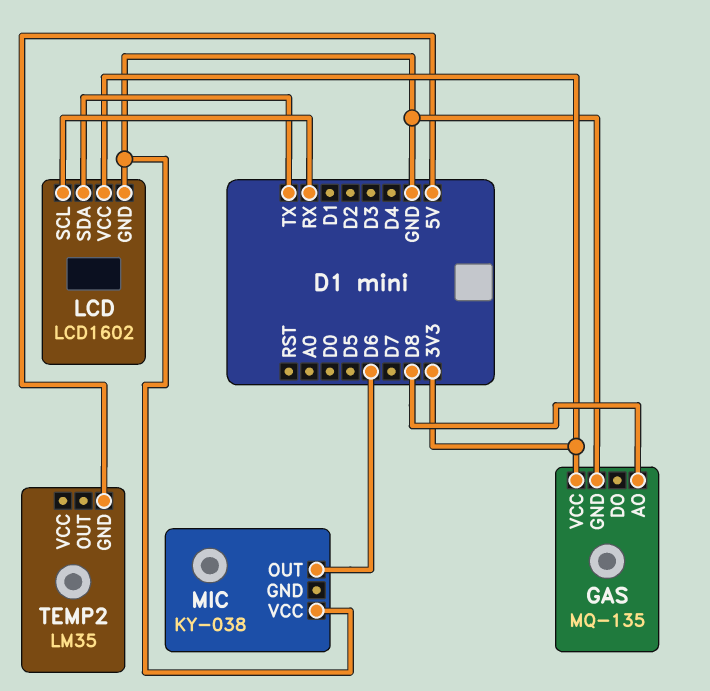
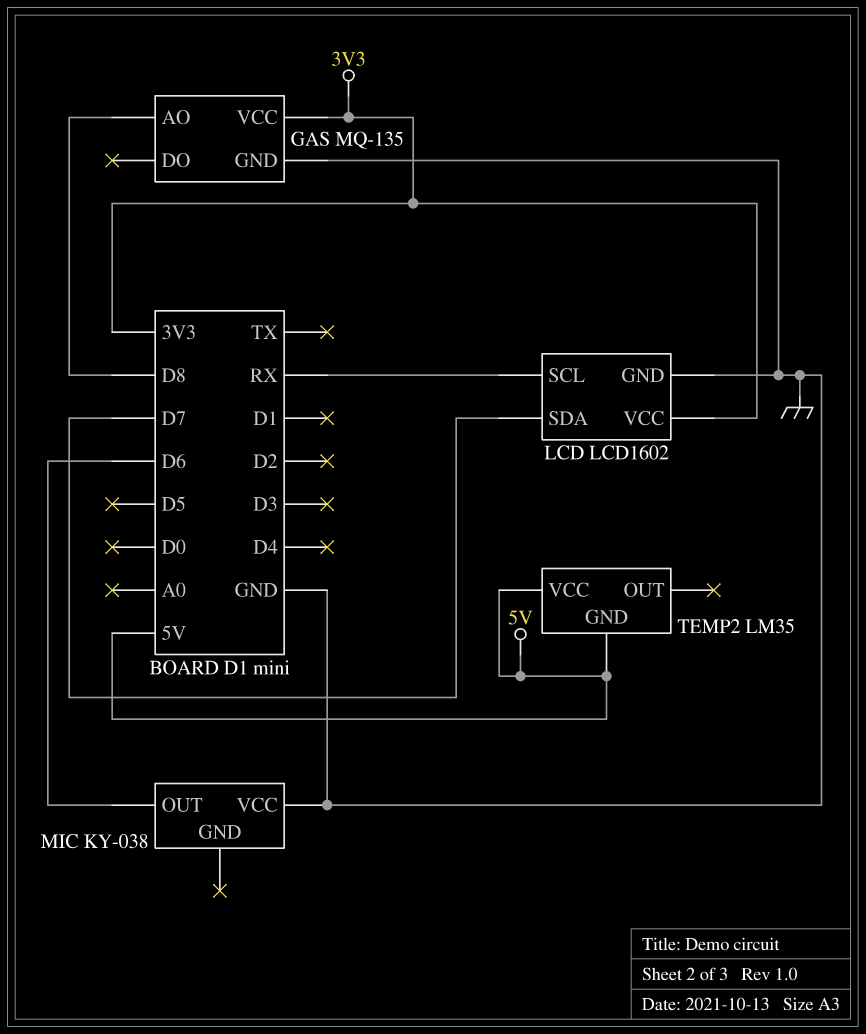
LCD pin SDA: TX -> D7
TEMP2 pin VCC: none -> 5V

